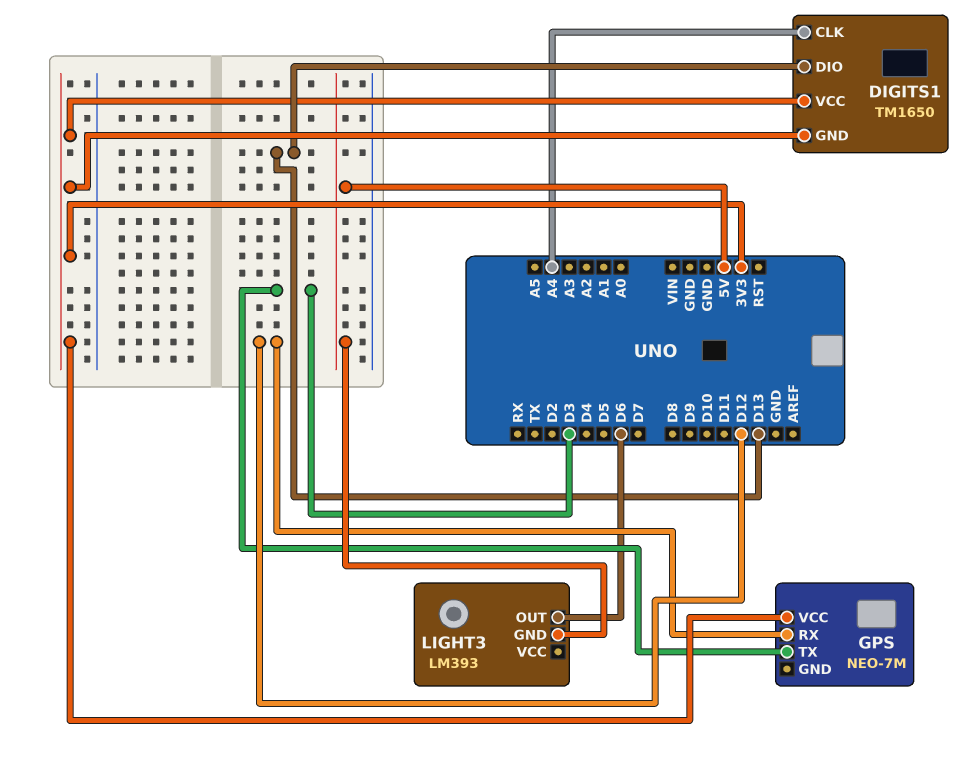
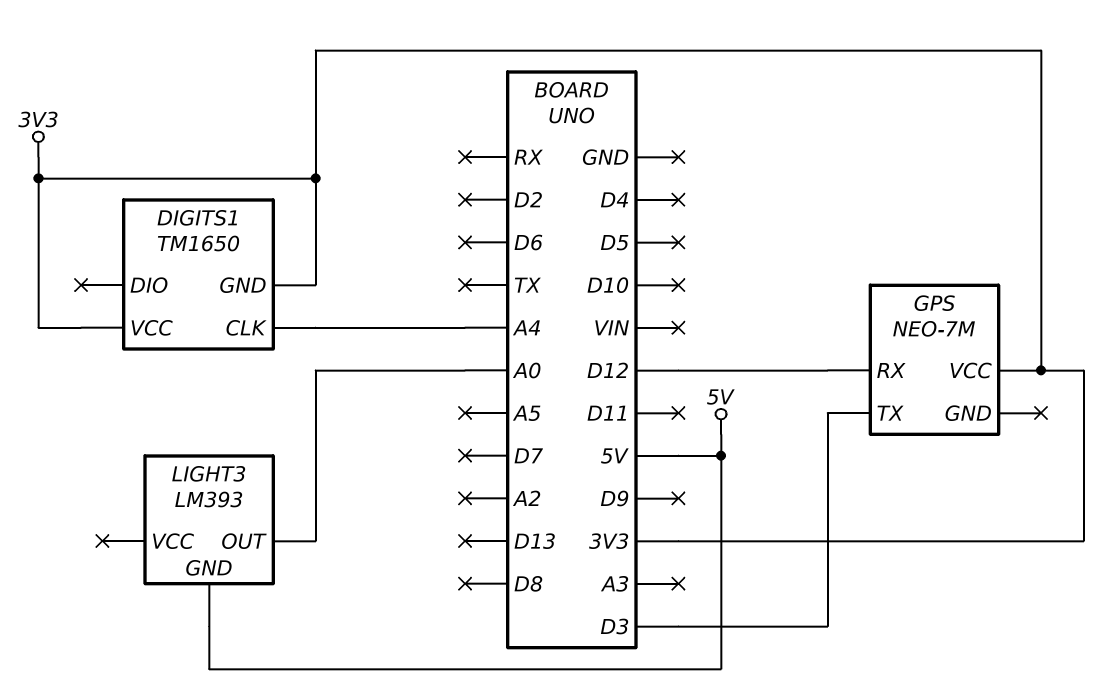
DIGITS1 pin DIO: D13 -> none
LIGHT3 pin OUT: D6 -> A0

